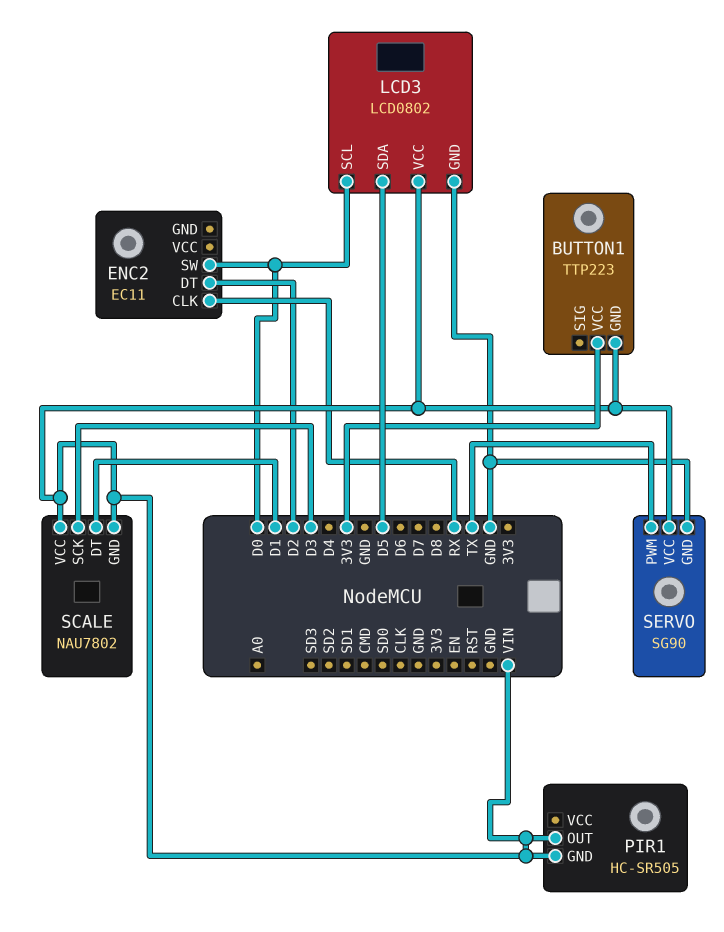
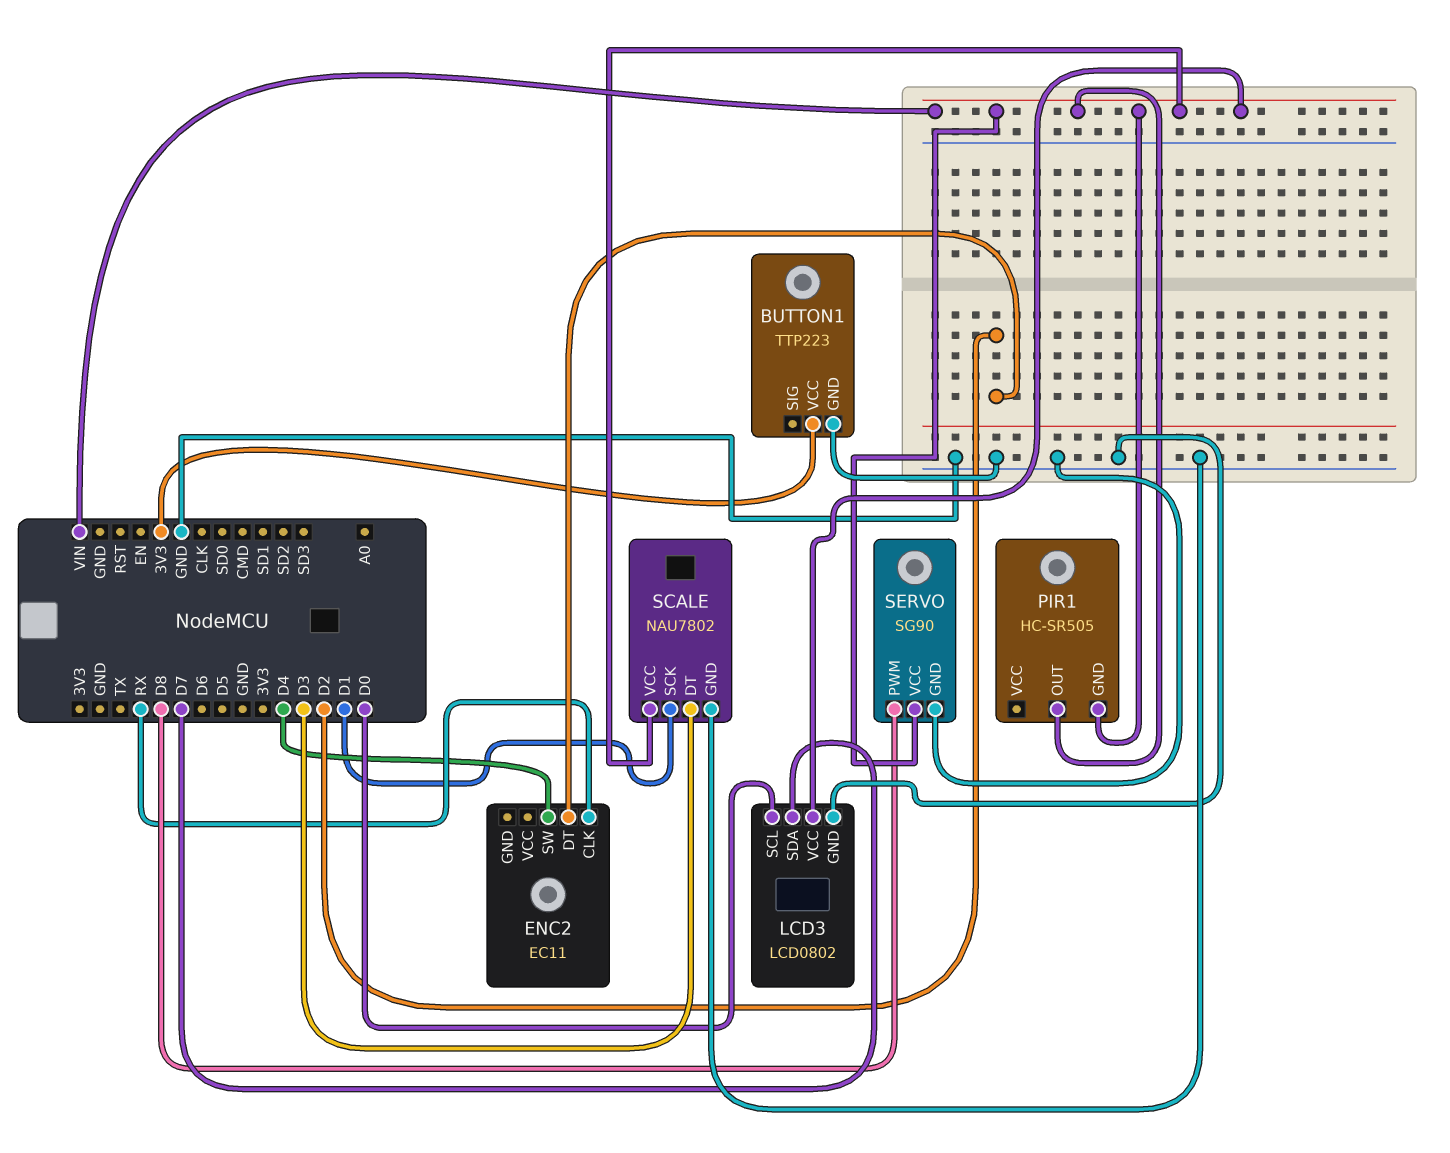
BUTTON1 pin GND: VIN -> GND
ENC2 pin SW: D0 -> D4
LCD3 pin SDA: D5 -> D7
SCALE pin DT: D1 -> D3
SCALE pin GND: VIN -> GND
SCALE pin SCK: D3 -> D1
SERVO pin PWM: TX -> D8

